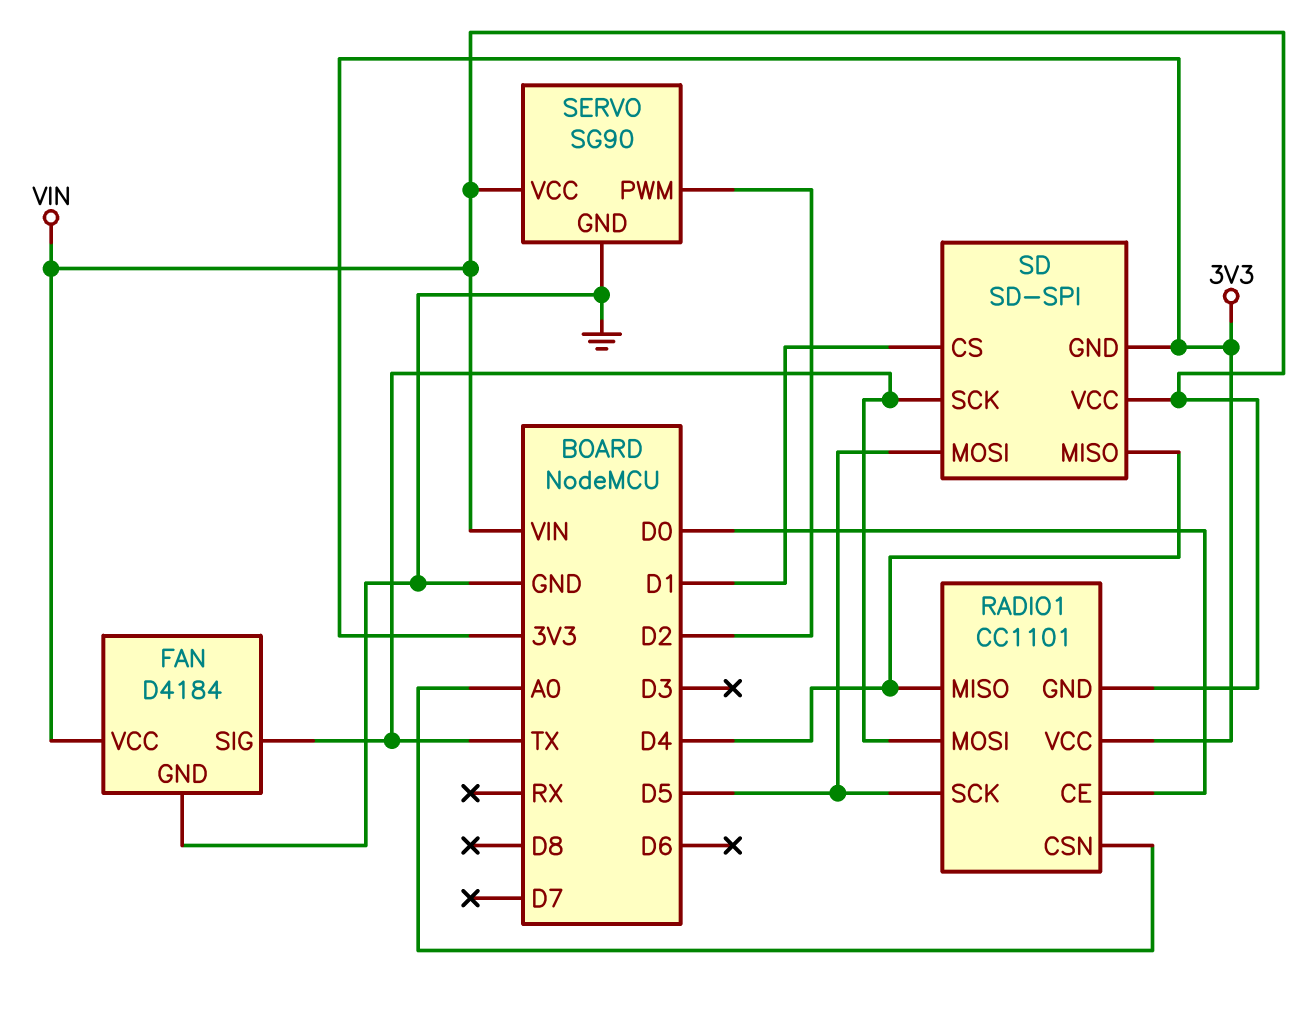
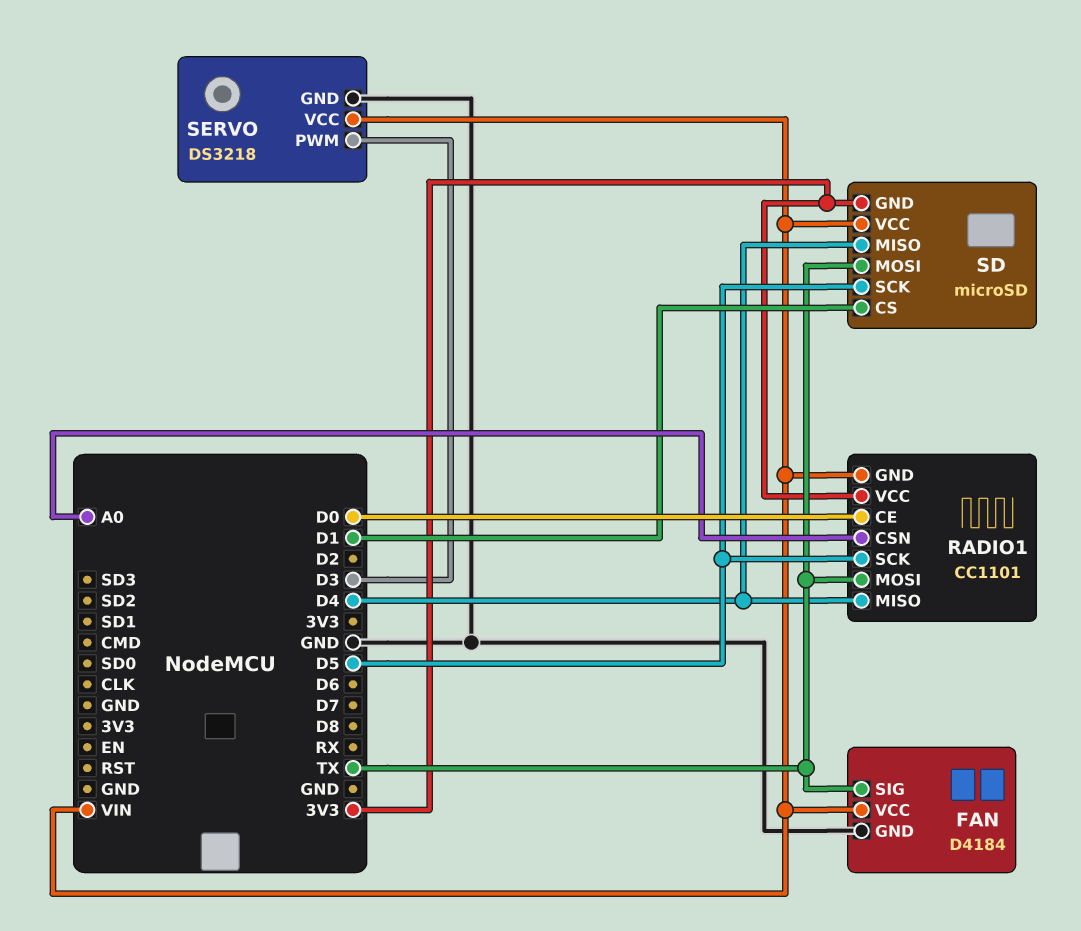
SD: SD-SPI -> microSD
SD pin MOSI: D5 -> TX
SD pin SCK: TX -> D5
SERVO: SG90 -> DS3218
SERVO pin PWM: D2 -> D3

